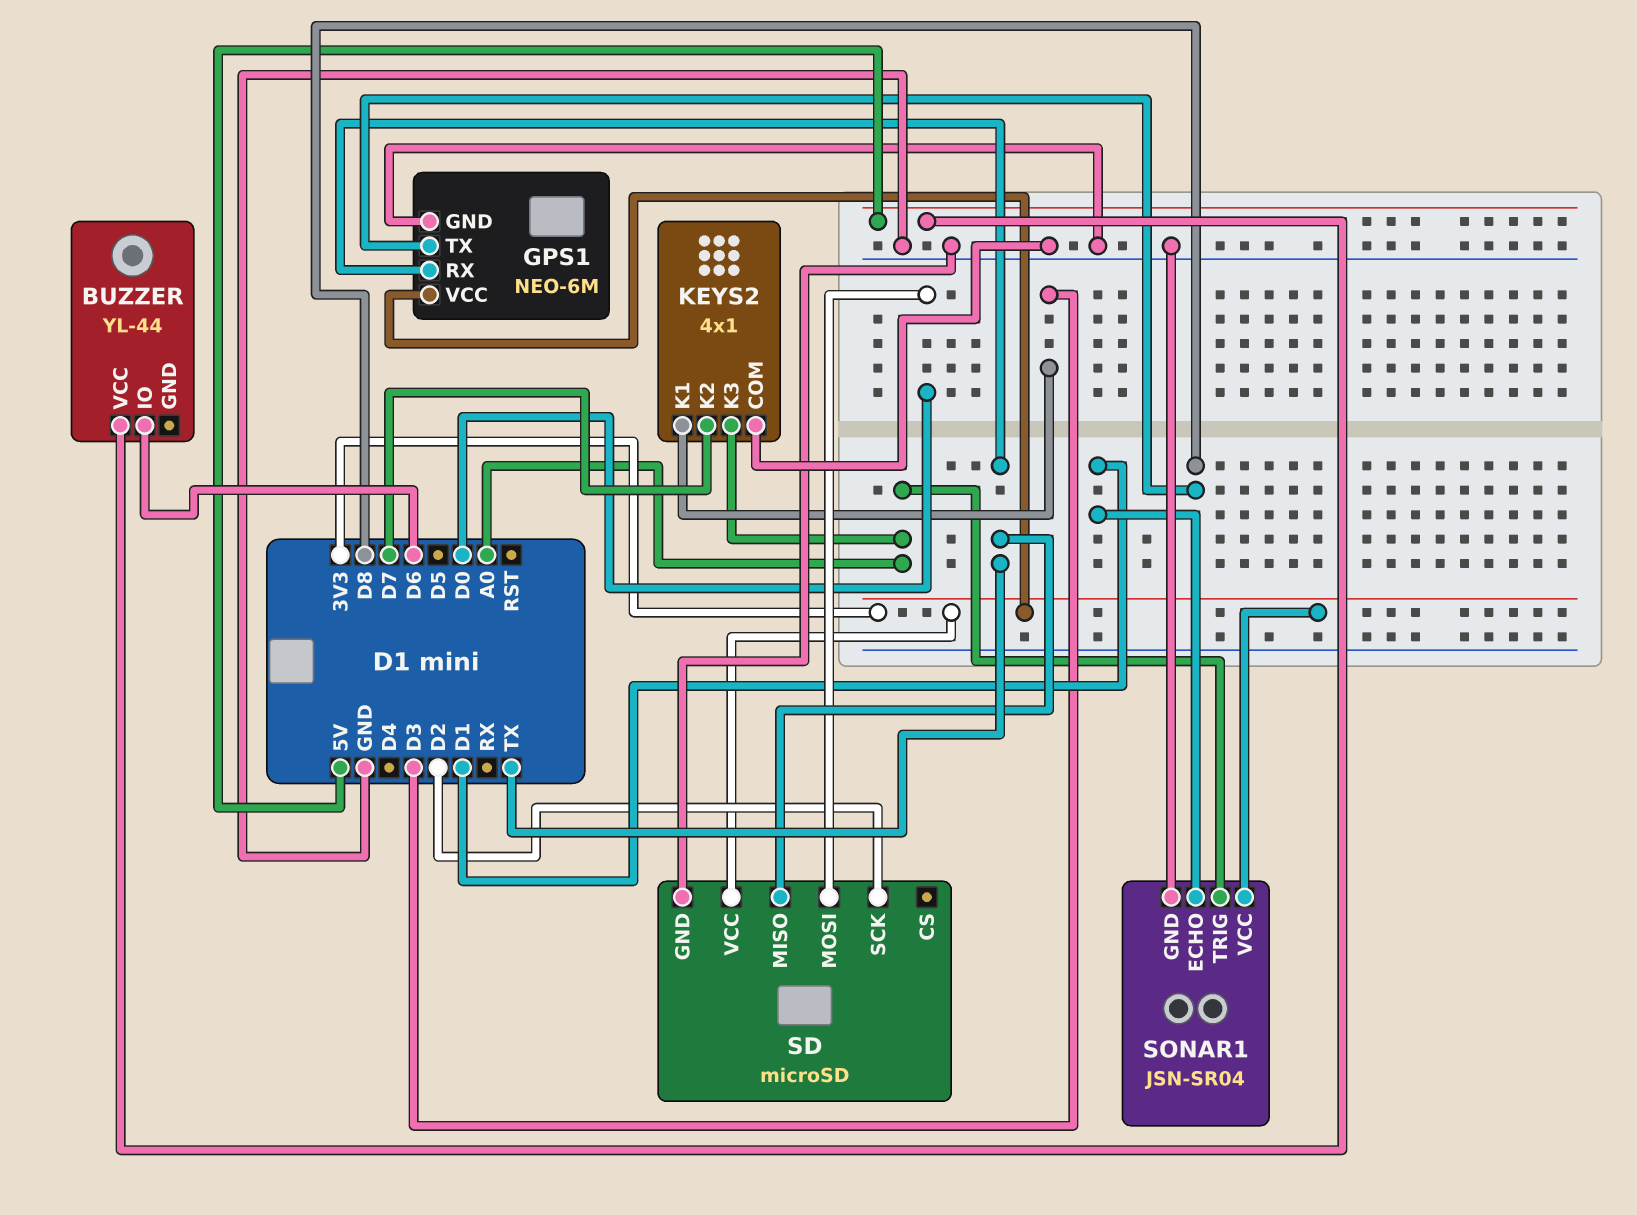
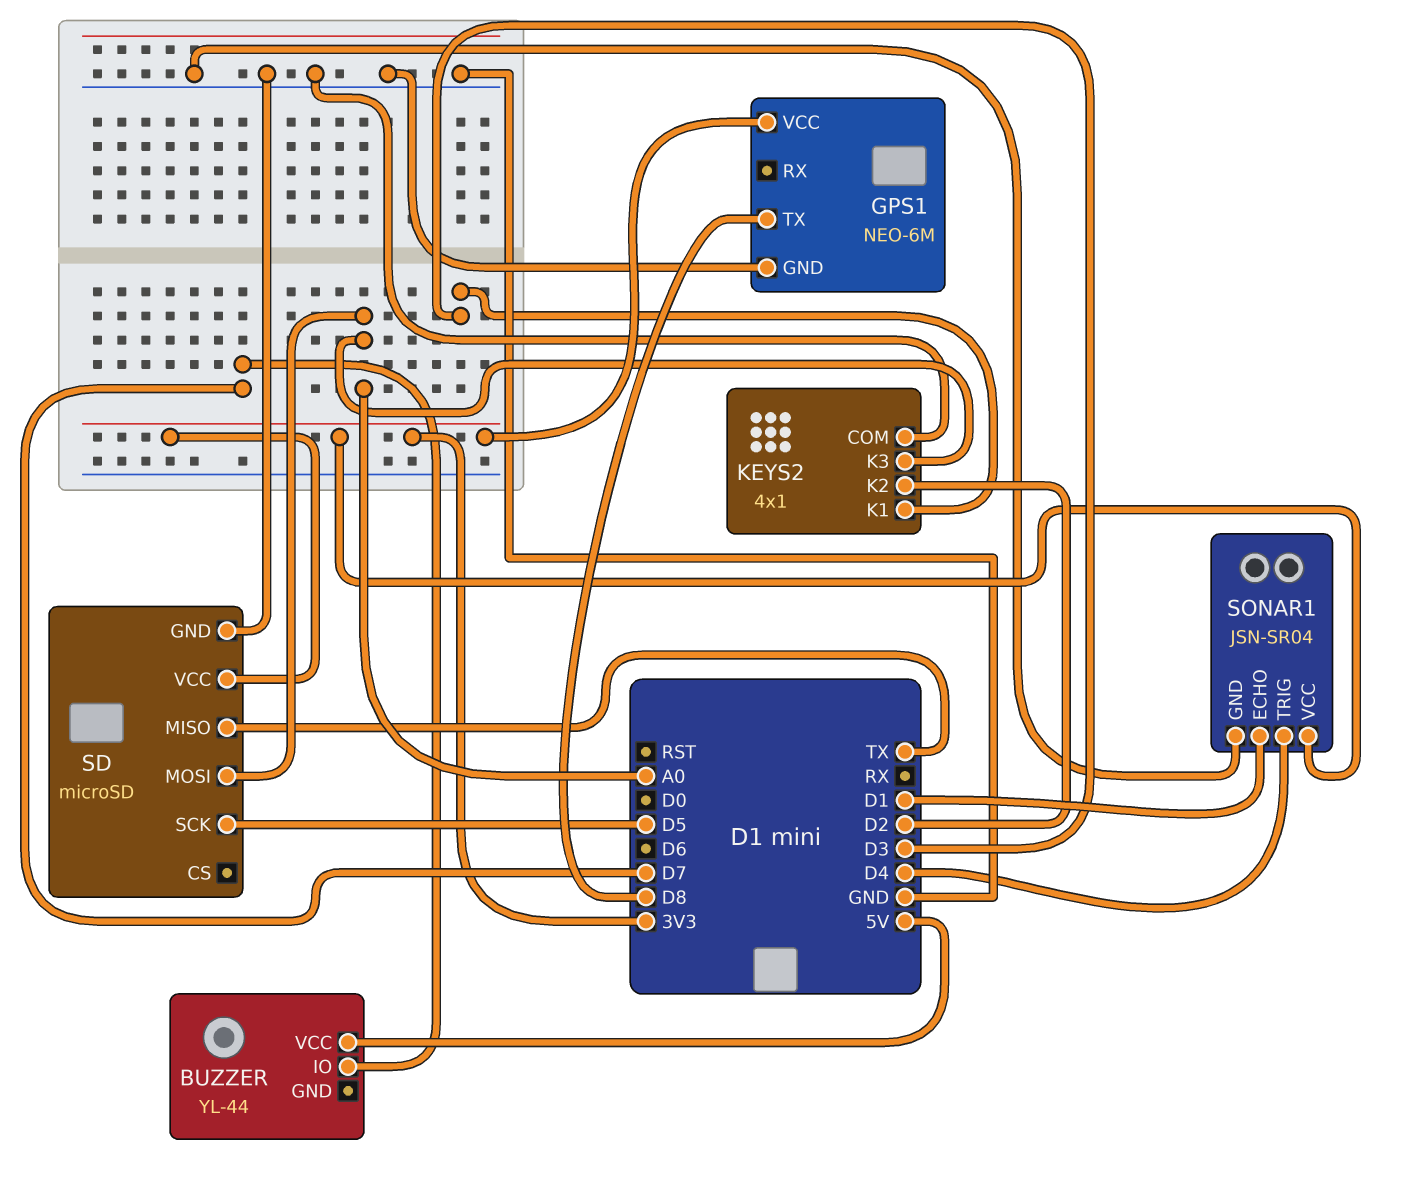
BUZZER pin IO: D6 -> D7
GPS1 pin RX: TX -> none
KEYS2 pin K2: D7 -> D2
SD pin MOSI: D0 -> A0
SD pin SCK: D2 -> D5
SONAR1 pin TRIG: A0 -> D4

